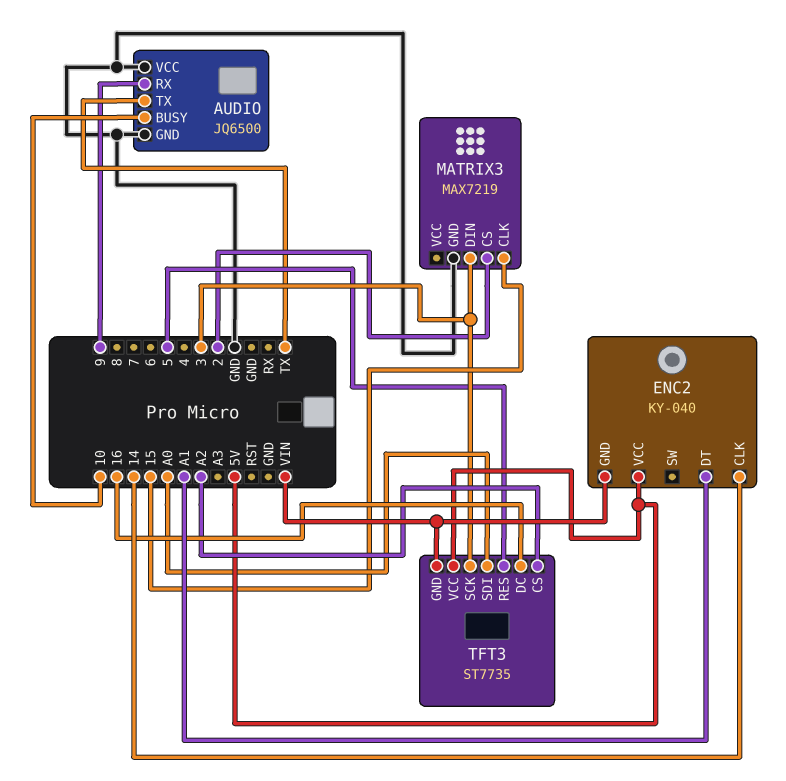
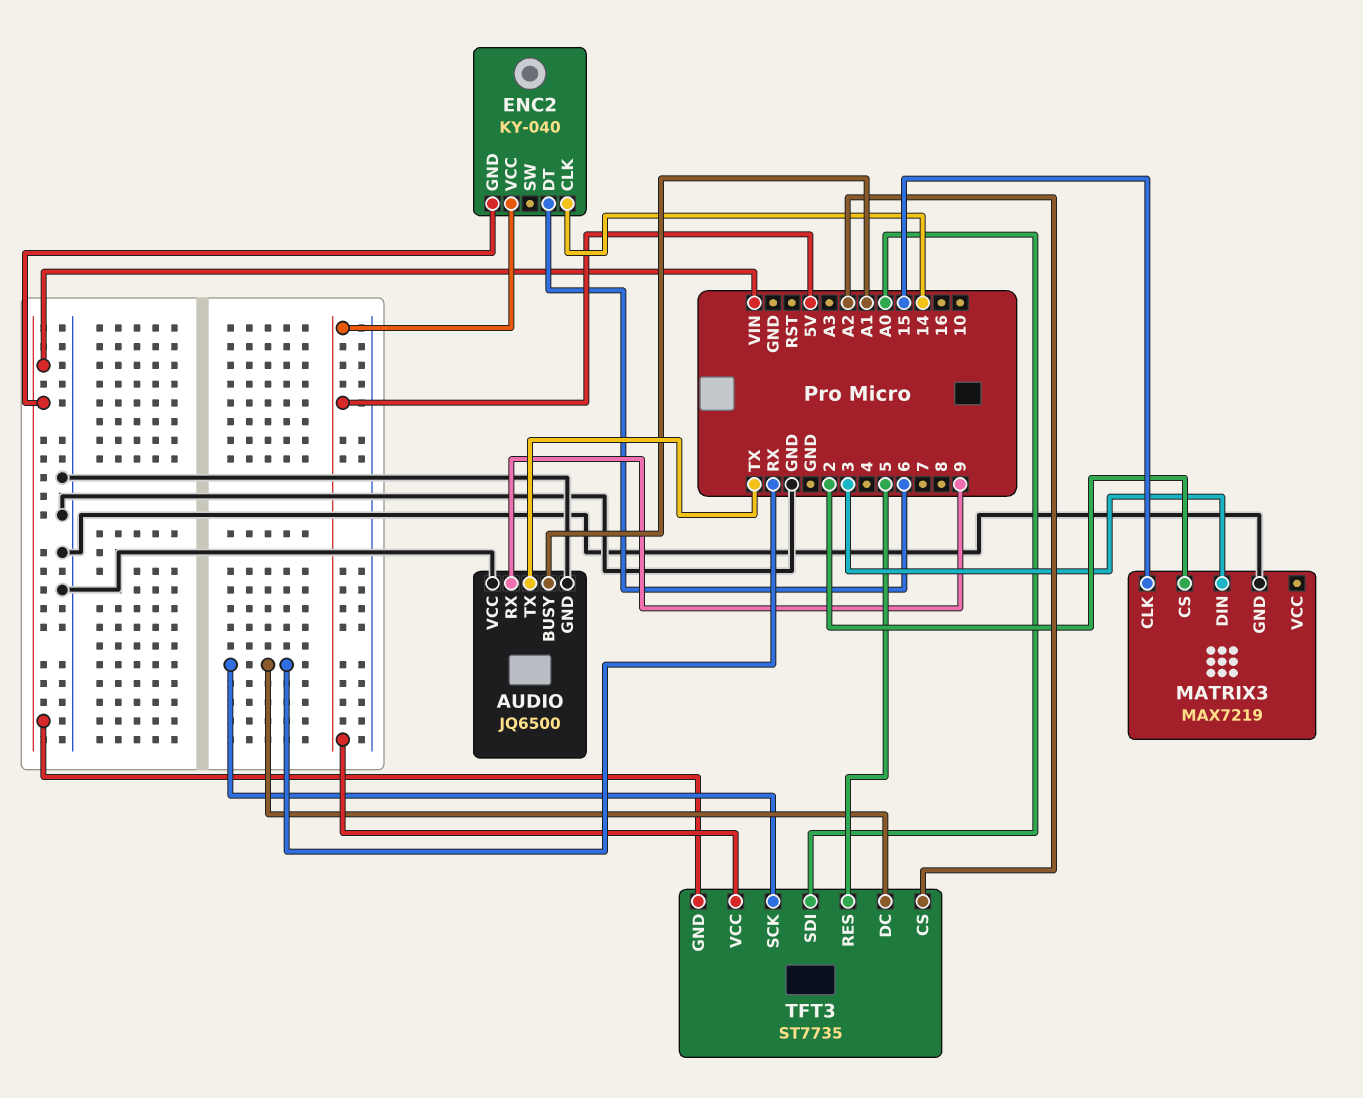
AUDIO pin BUSY: 10 -> A1
ENC2 pin DT: A1 -> 6
TFT3 pin DC: 16 -> RX
TFT3 pin SCK: 3 -> RX

